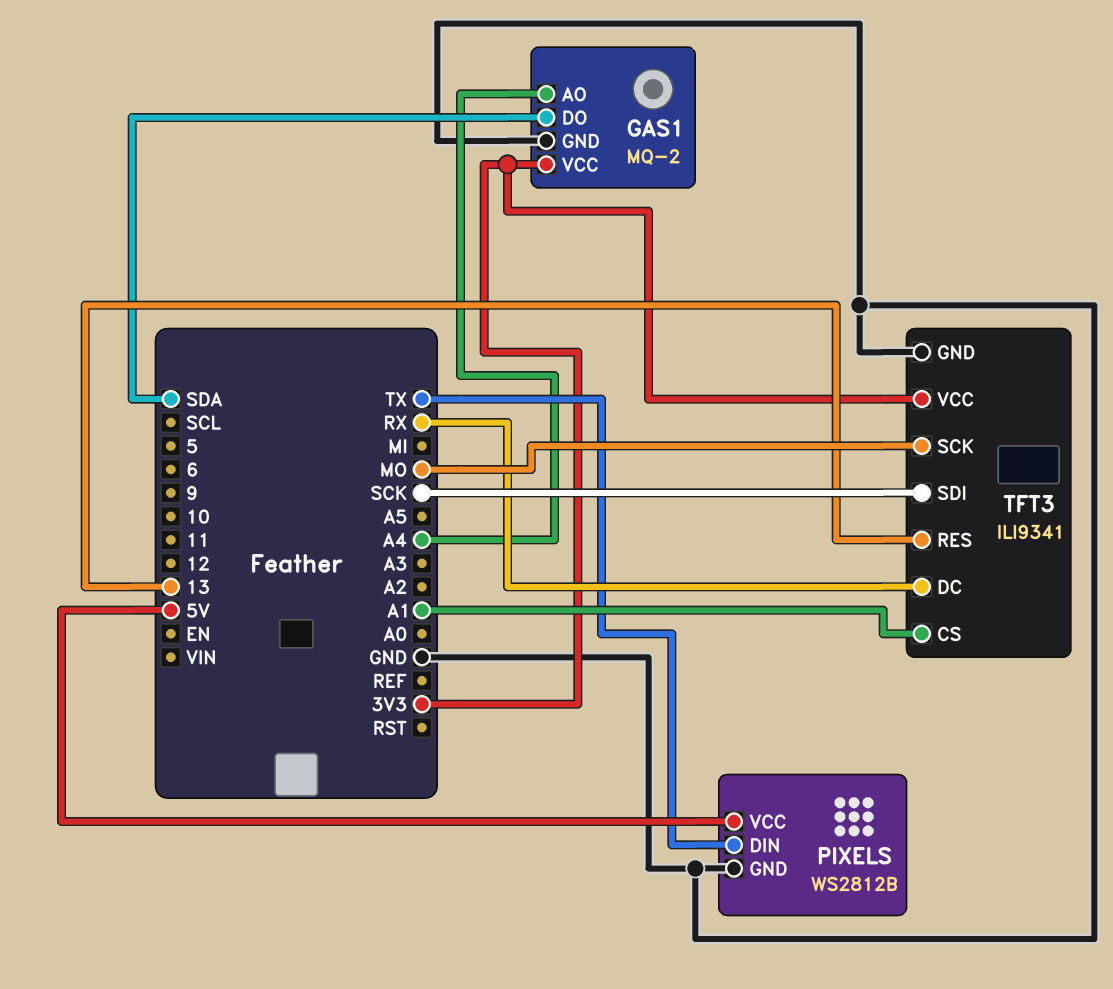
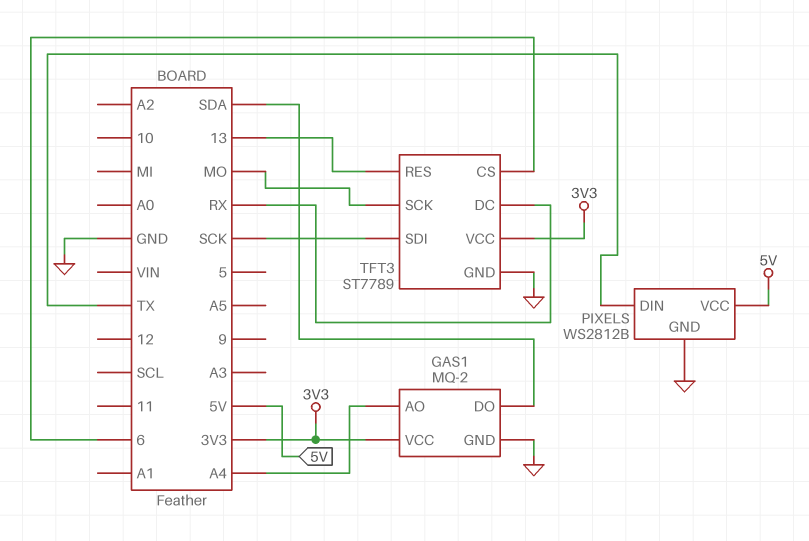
TFT3: ILI9341 -> ST7789
TFT3 pin CS: A1 -> 6

